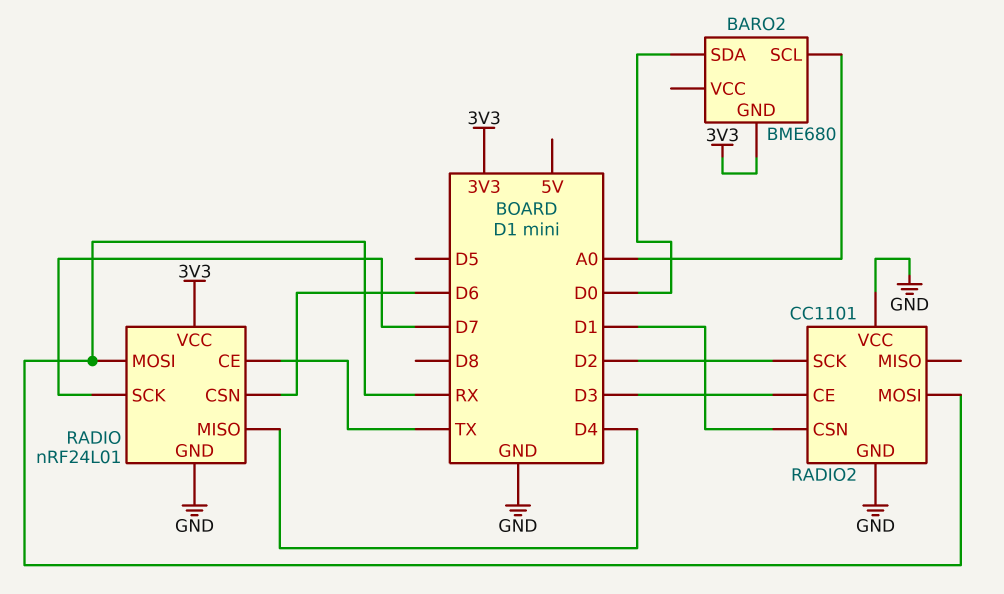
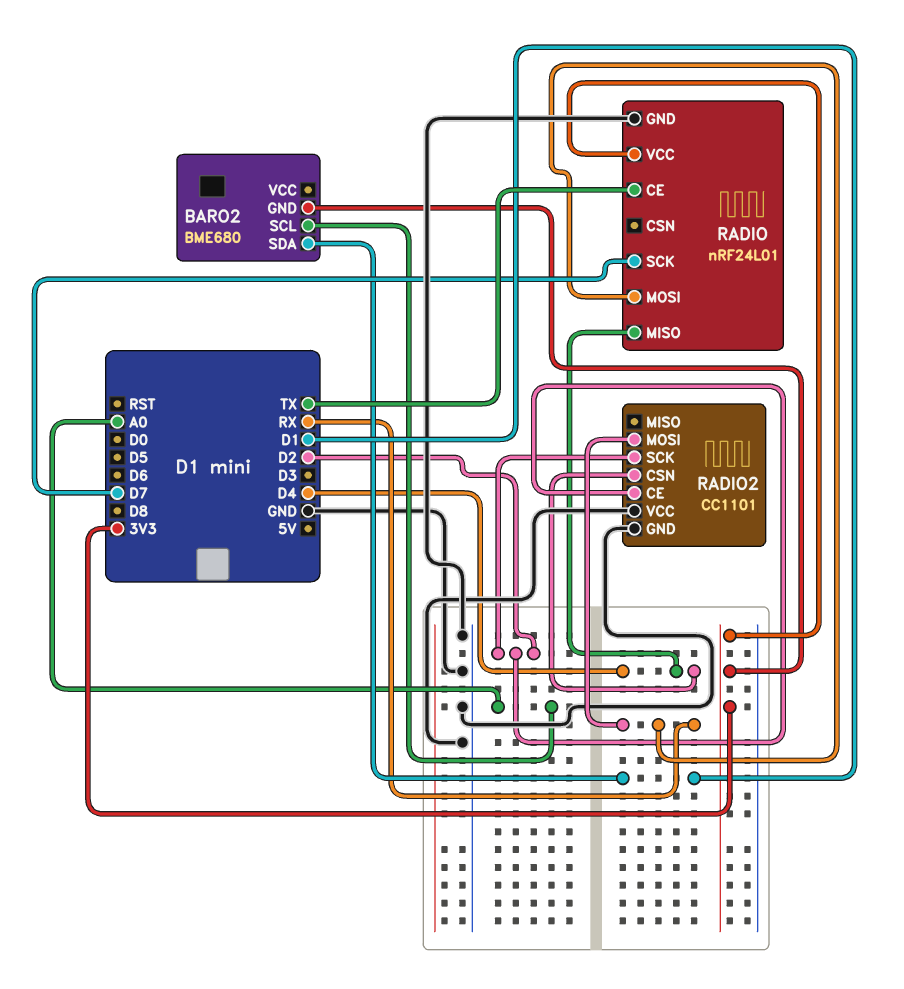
BARO2 pin SDA: D0 -> D1
RADIO pin CSN: D6 -> none
RADIO2 pin CE: D3 -> D2
RADIO2 pin CSN: D1 -> D4

